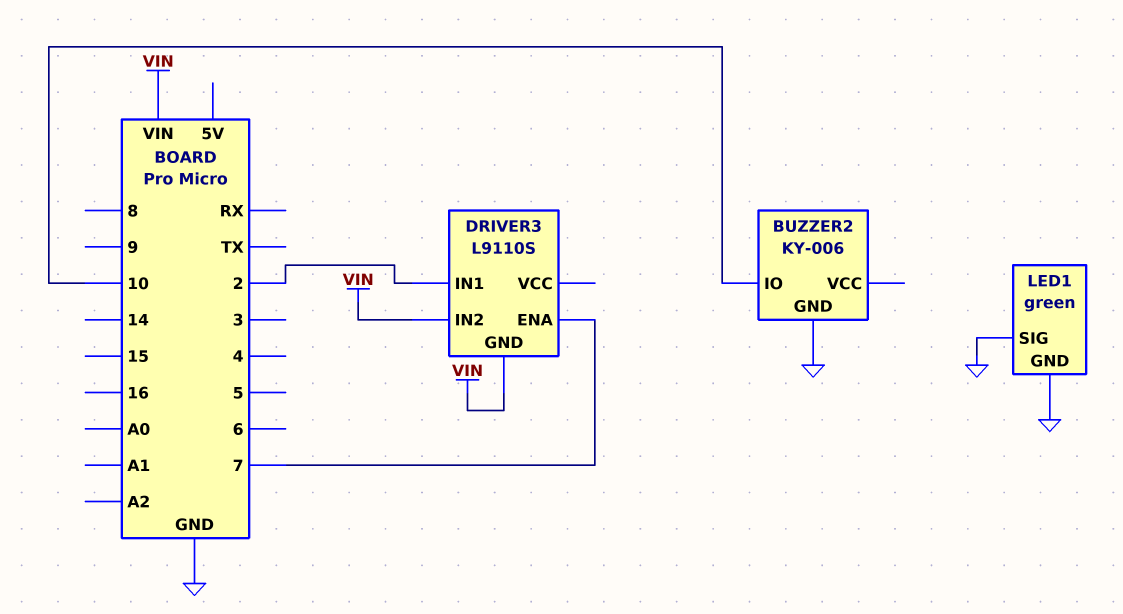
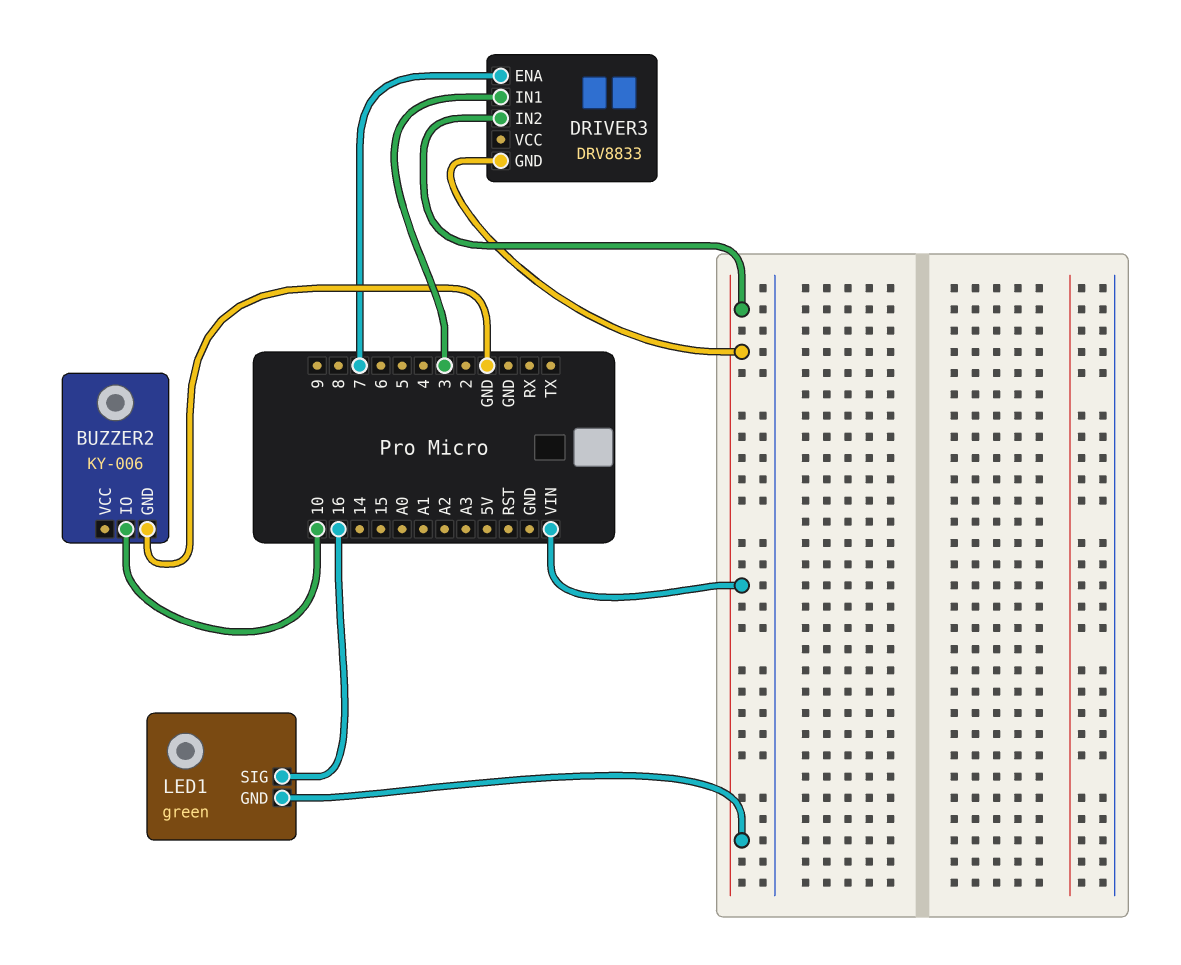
DRIVER3: L9110S -> DRV8833
DRIVER3 pin IN1: 2 -> 3
LED1 pin GND: GND -> VIN
LED1 pin SIG: GND -> 16

